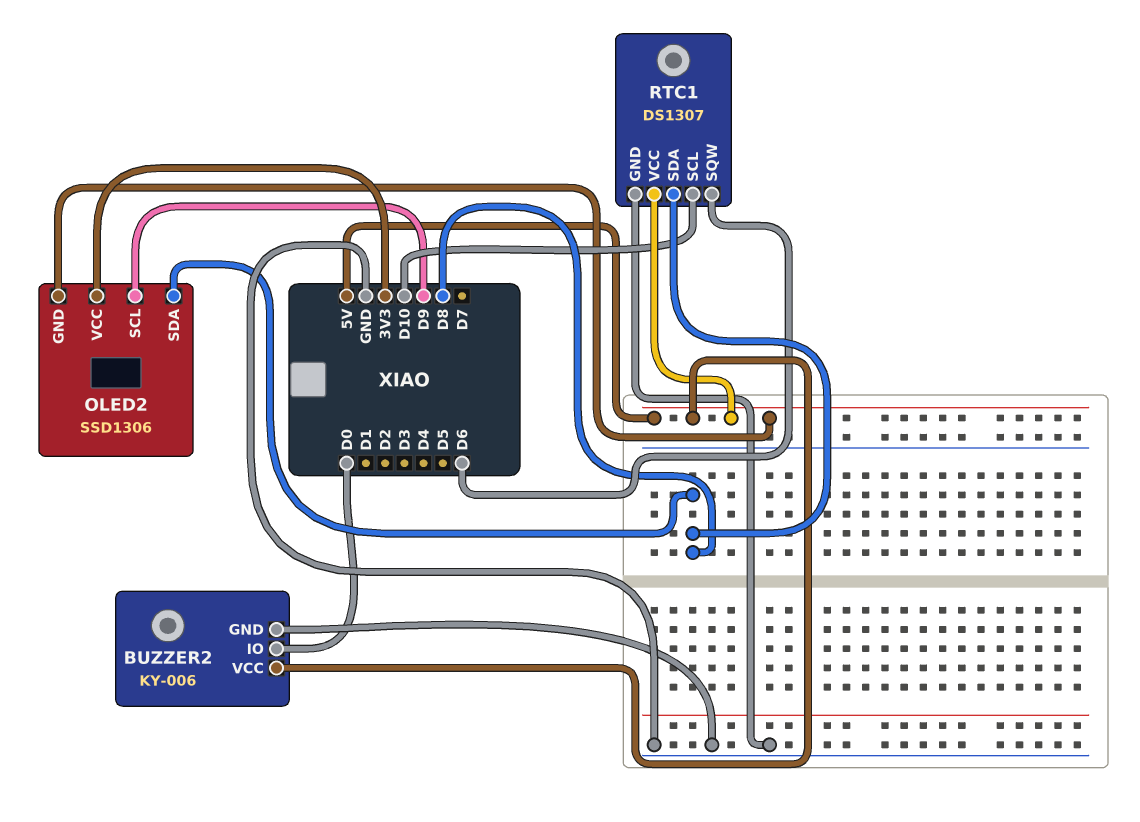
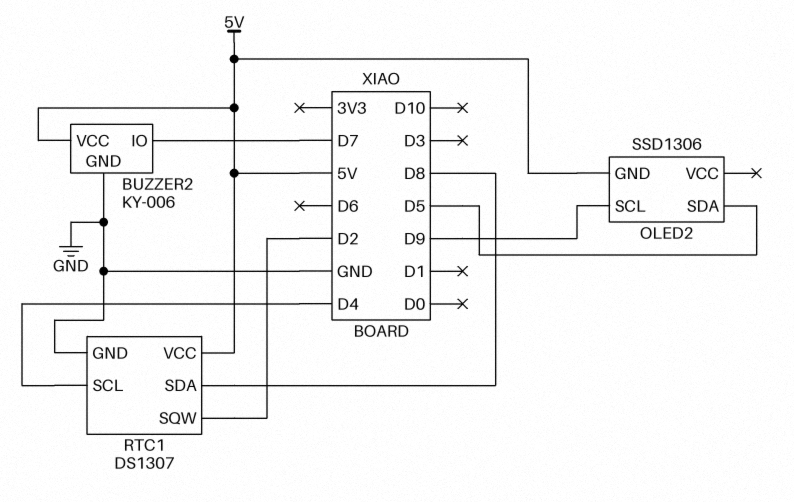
BUZZER2 pin IO: D0 -> D7
OLED2 pin SDA: D8 -> D5
OLED2 pin VCC: 3V3 -> none
RTC1 pin SCL: D10 -> D4
RTC1 pin SQW: D6 -> D2

